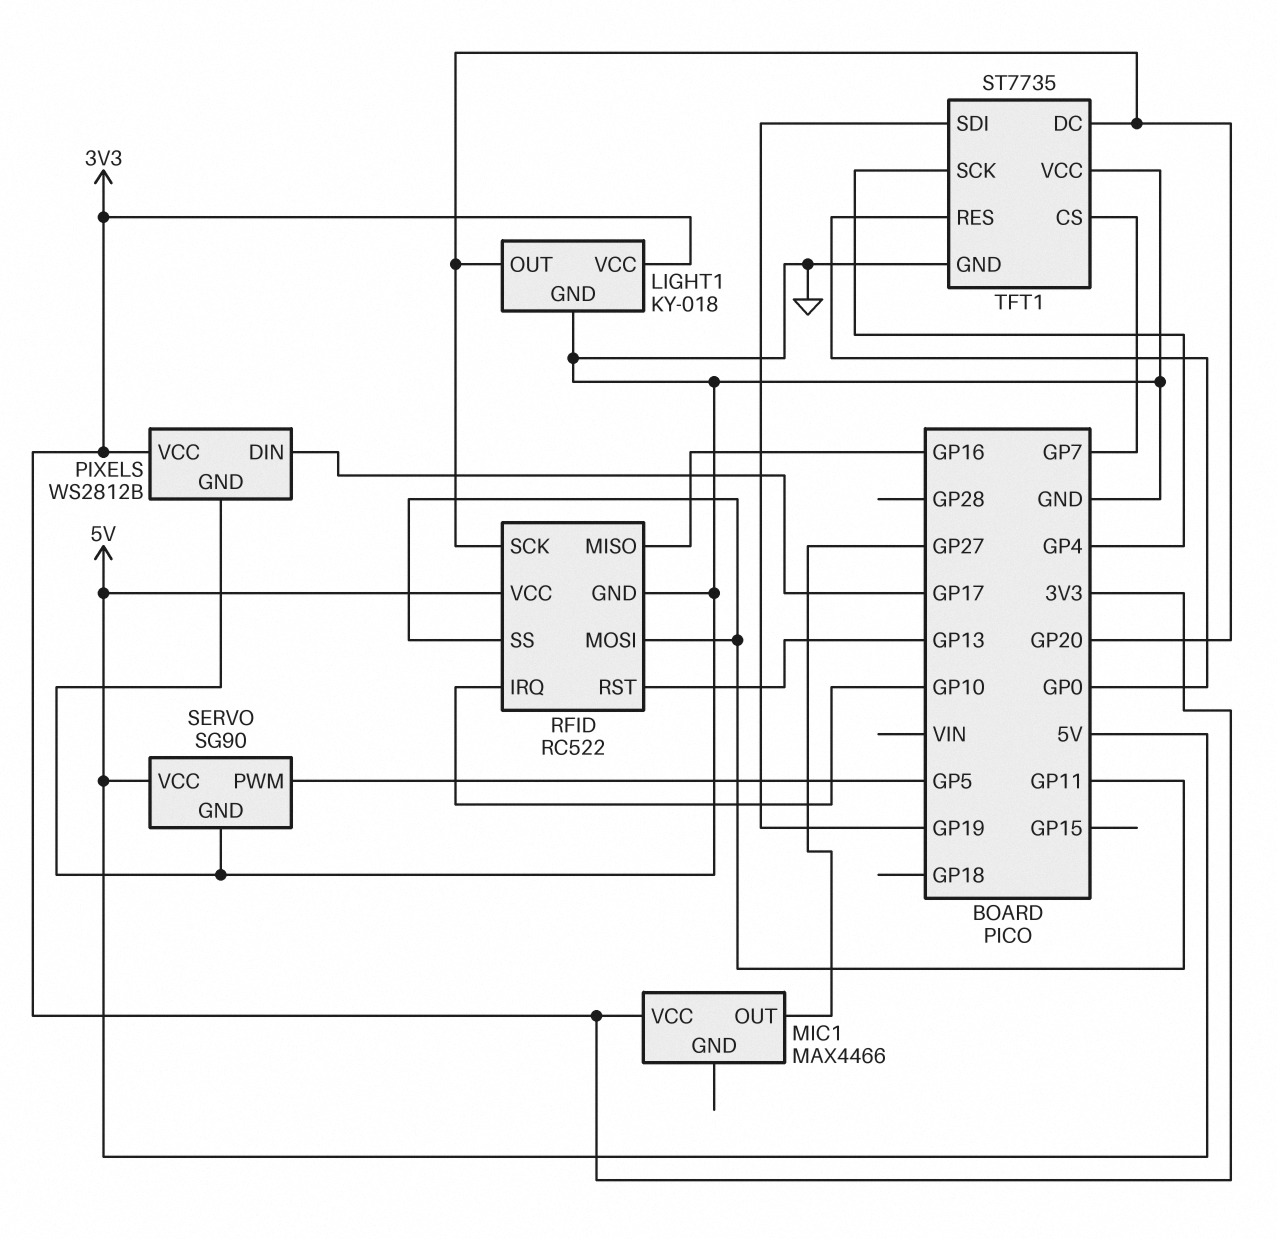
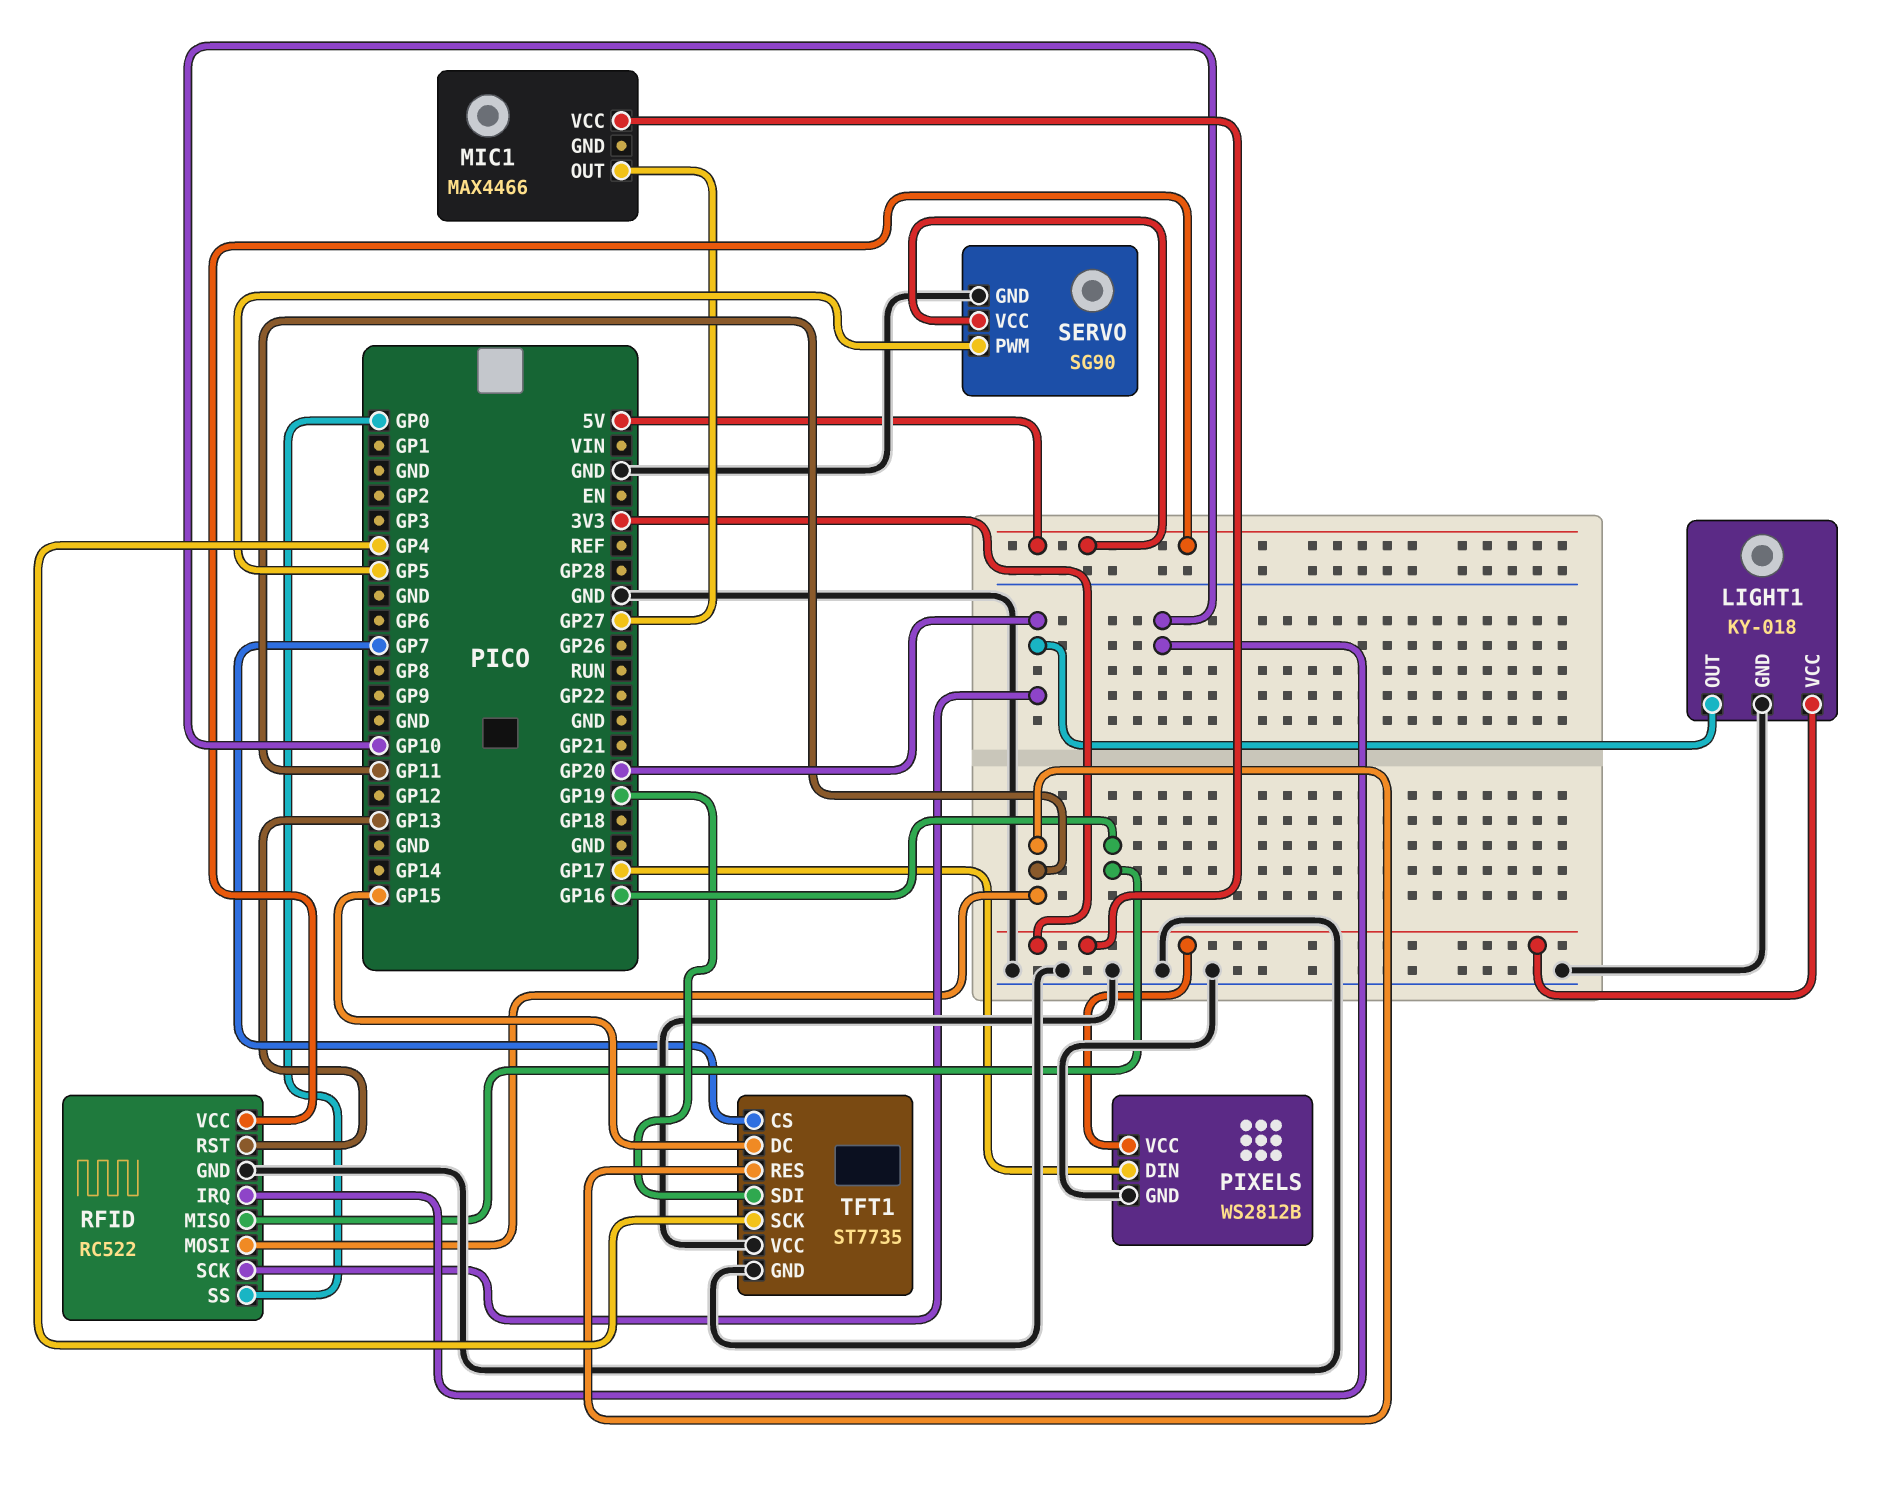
RFID pin SS: GP11 -> GP0
TFT1 pin DC: GP20 -> GP15
TFT1 pin RES: GP0 -> GP11

